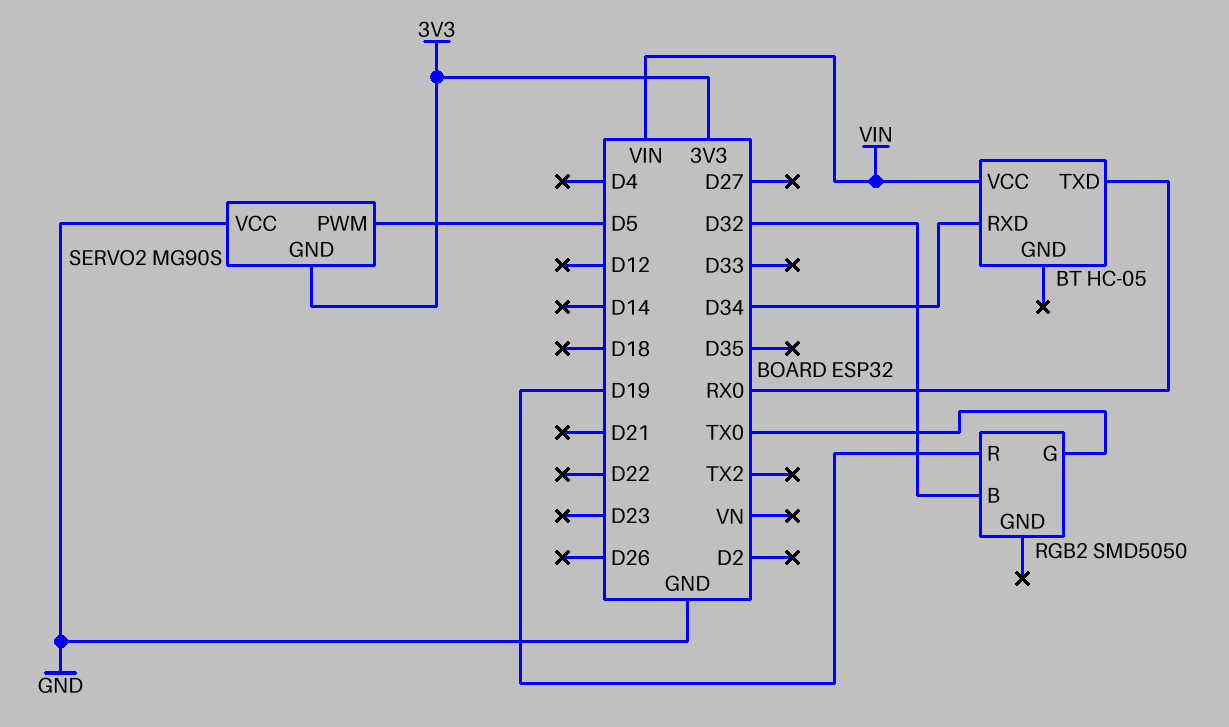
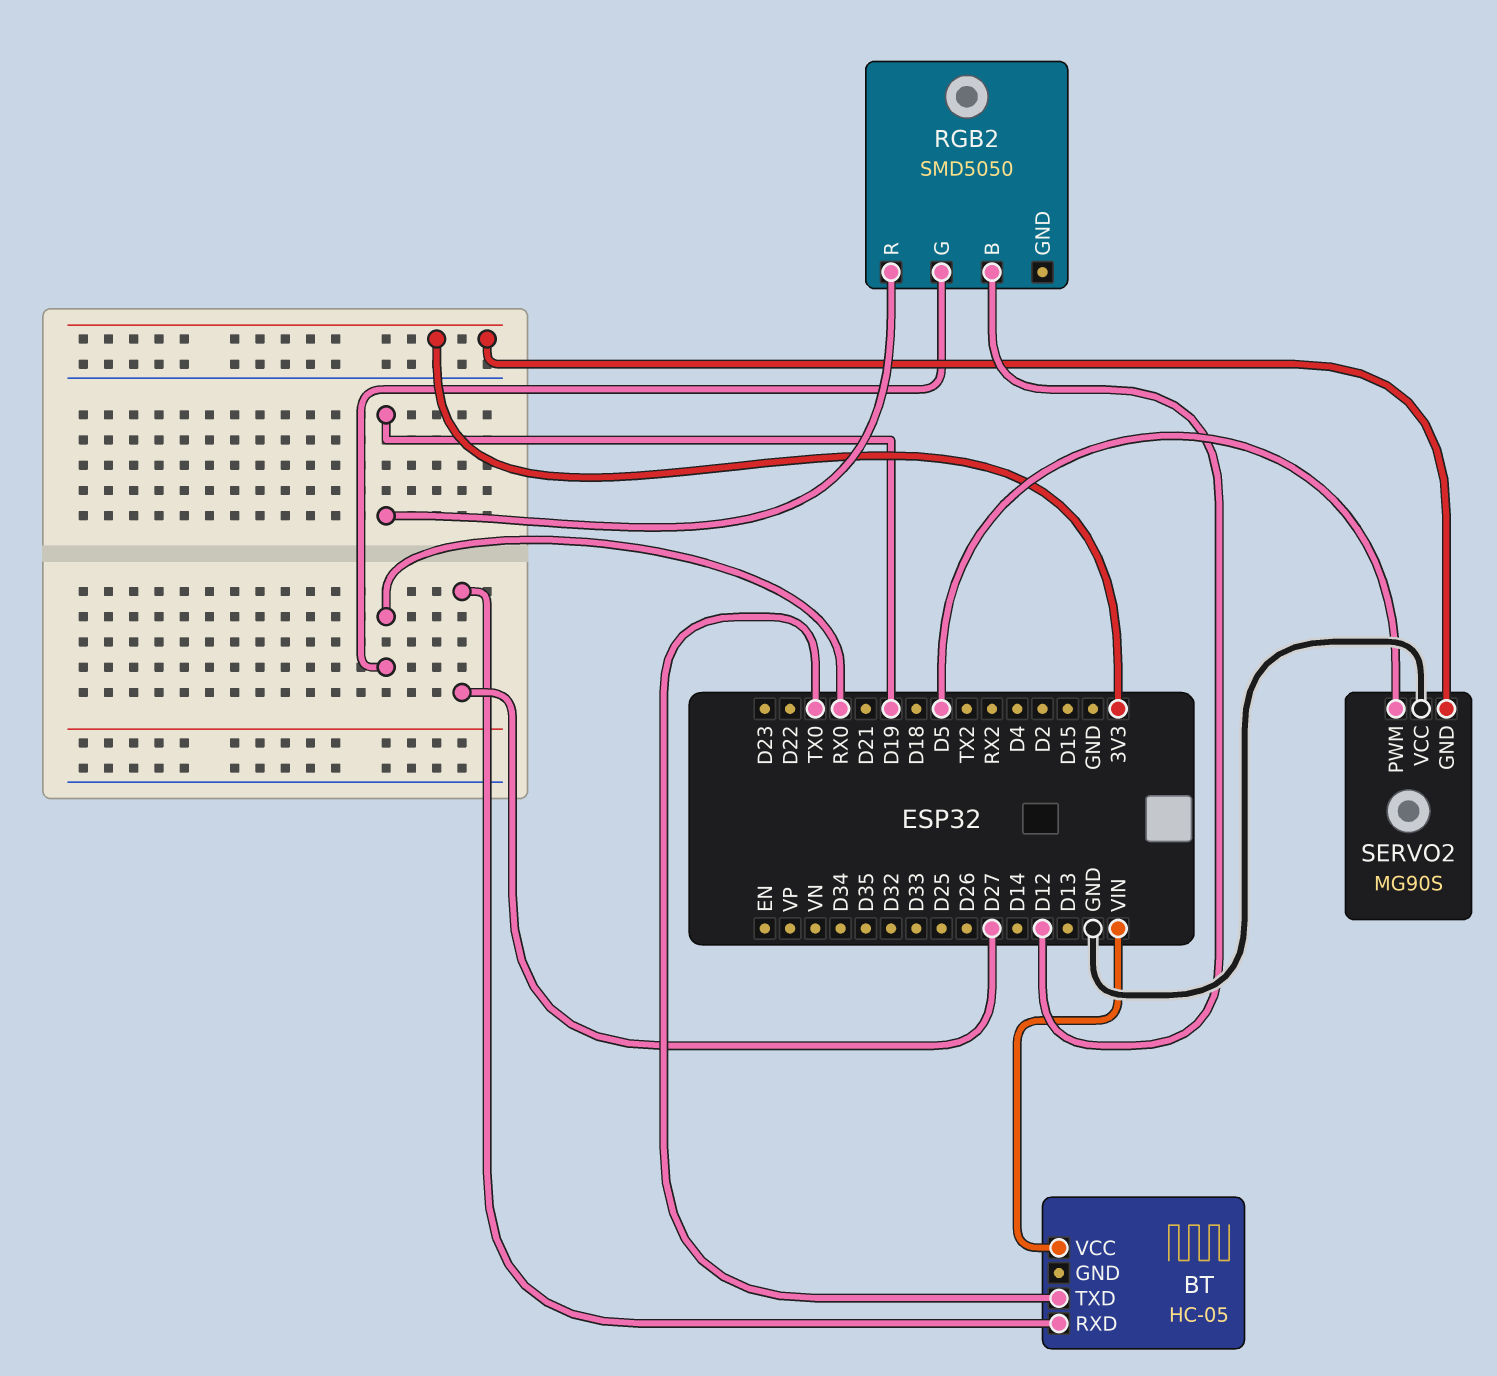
BT pin RXD: D34 -> D27
BT pin TXD: RX0 -> TX0
RGB2 pin B: D32 -> D12
RGB2 pin G: TX0 -> RX0

